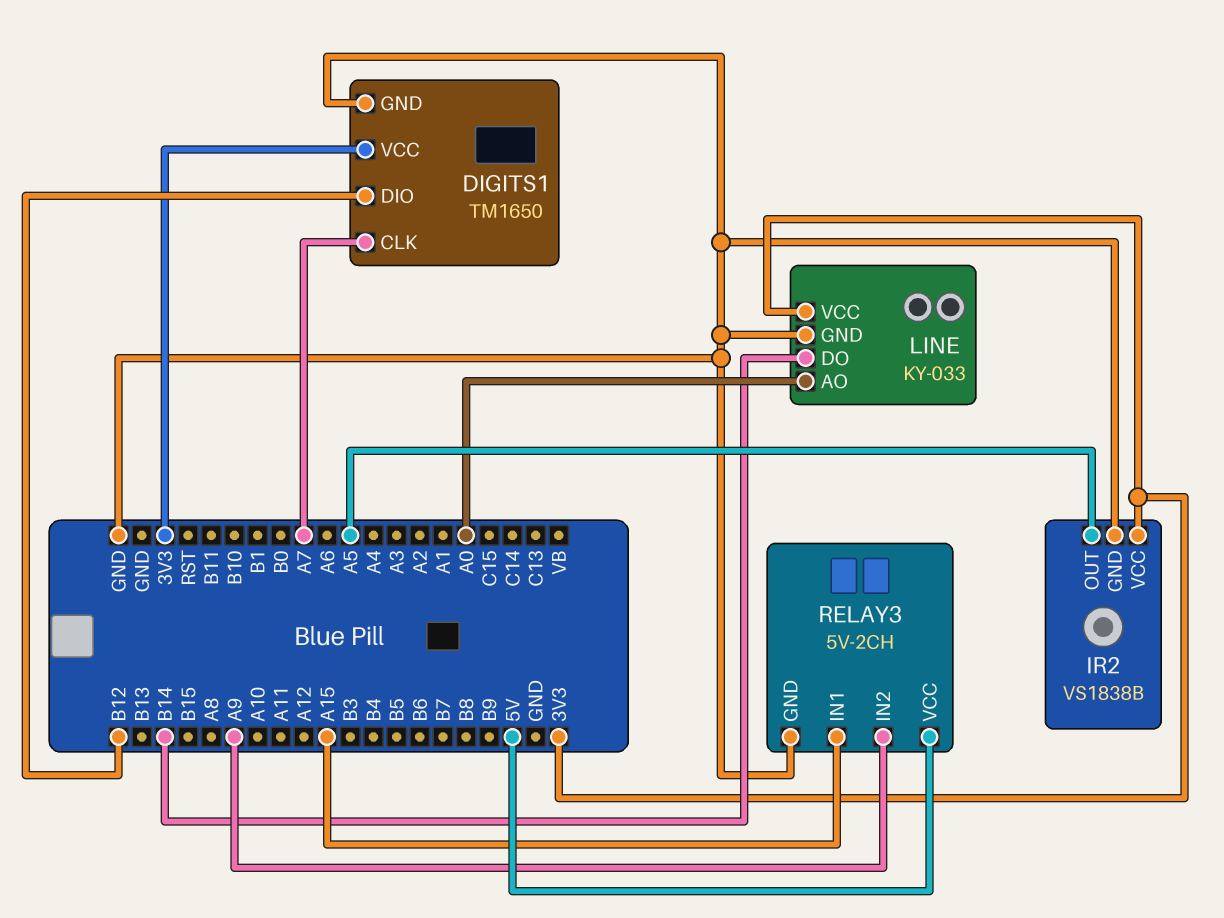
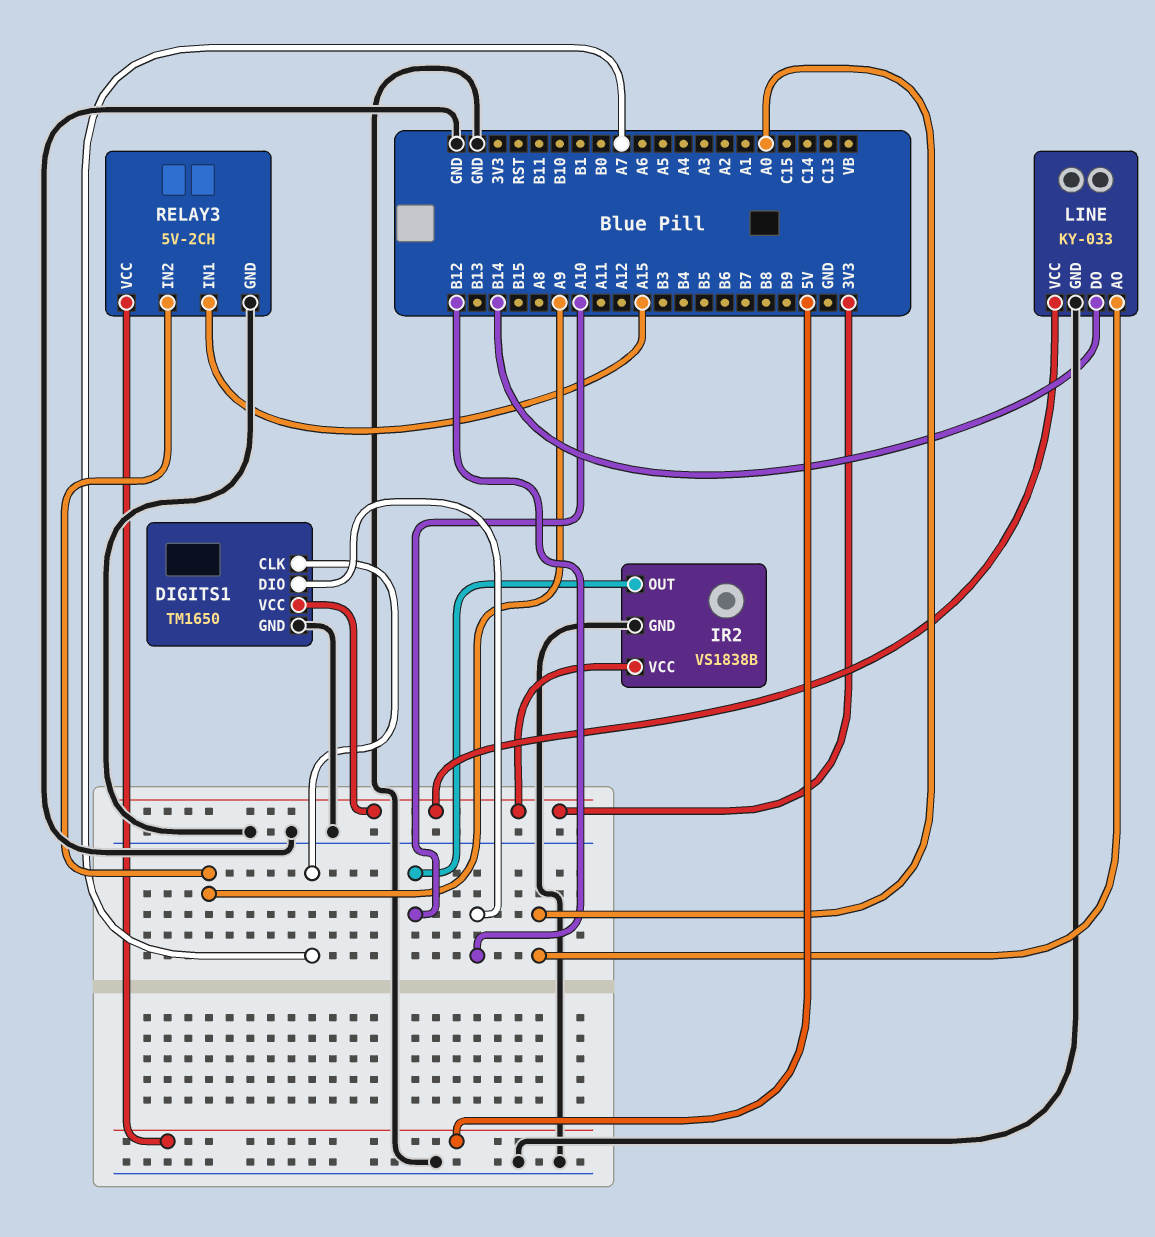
IR2 pin OUT: A5 -> A10

